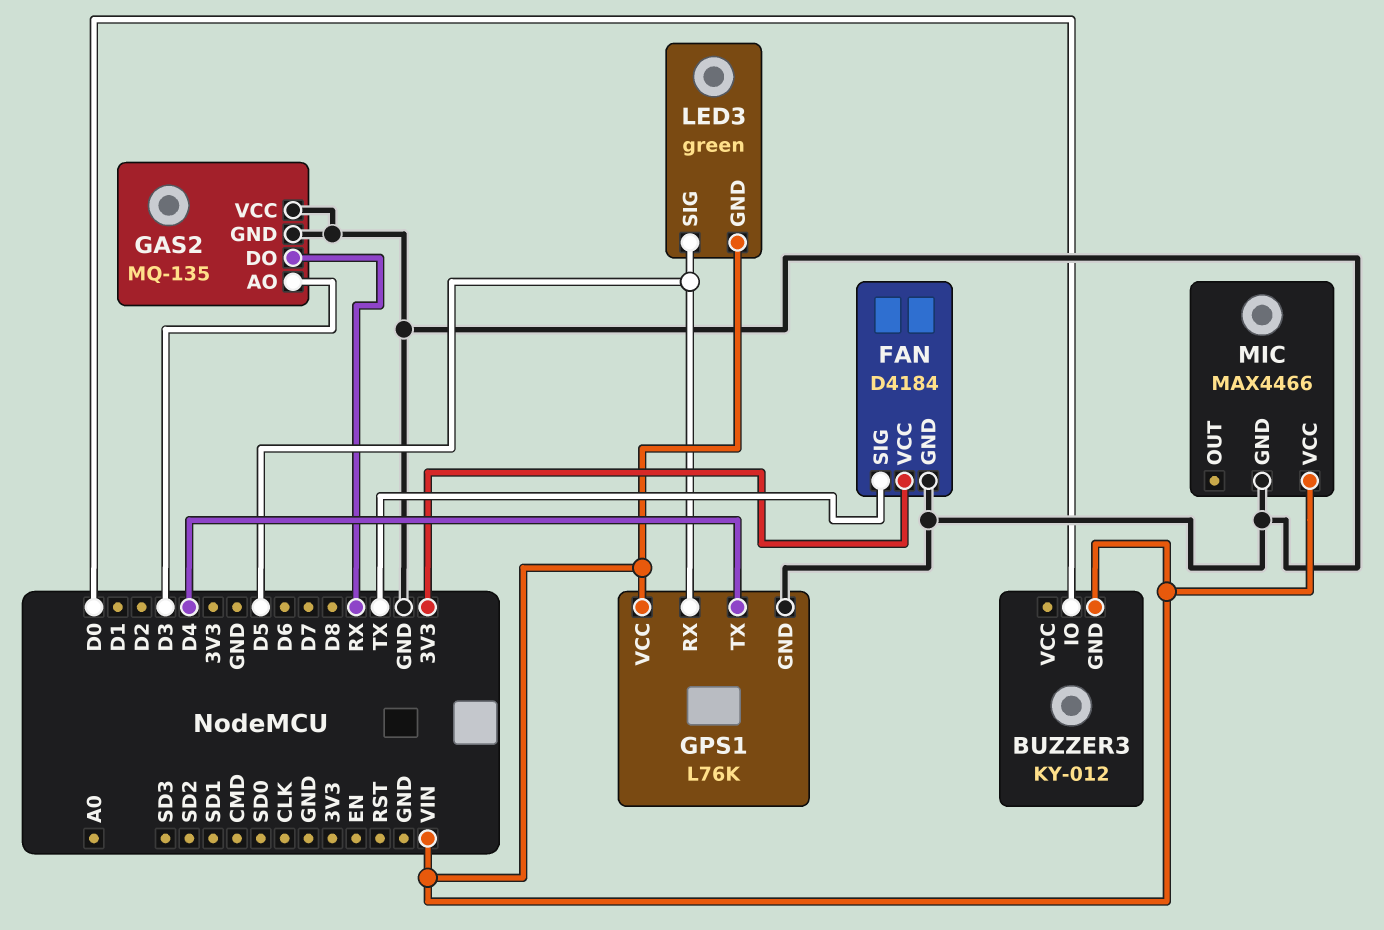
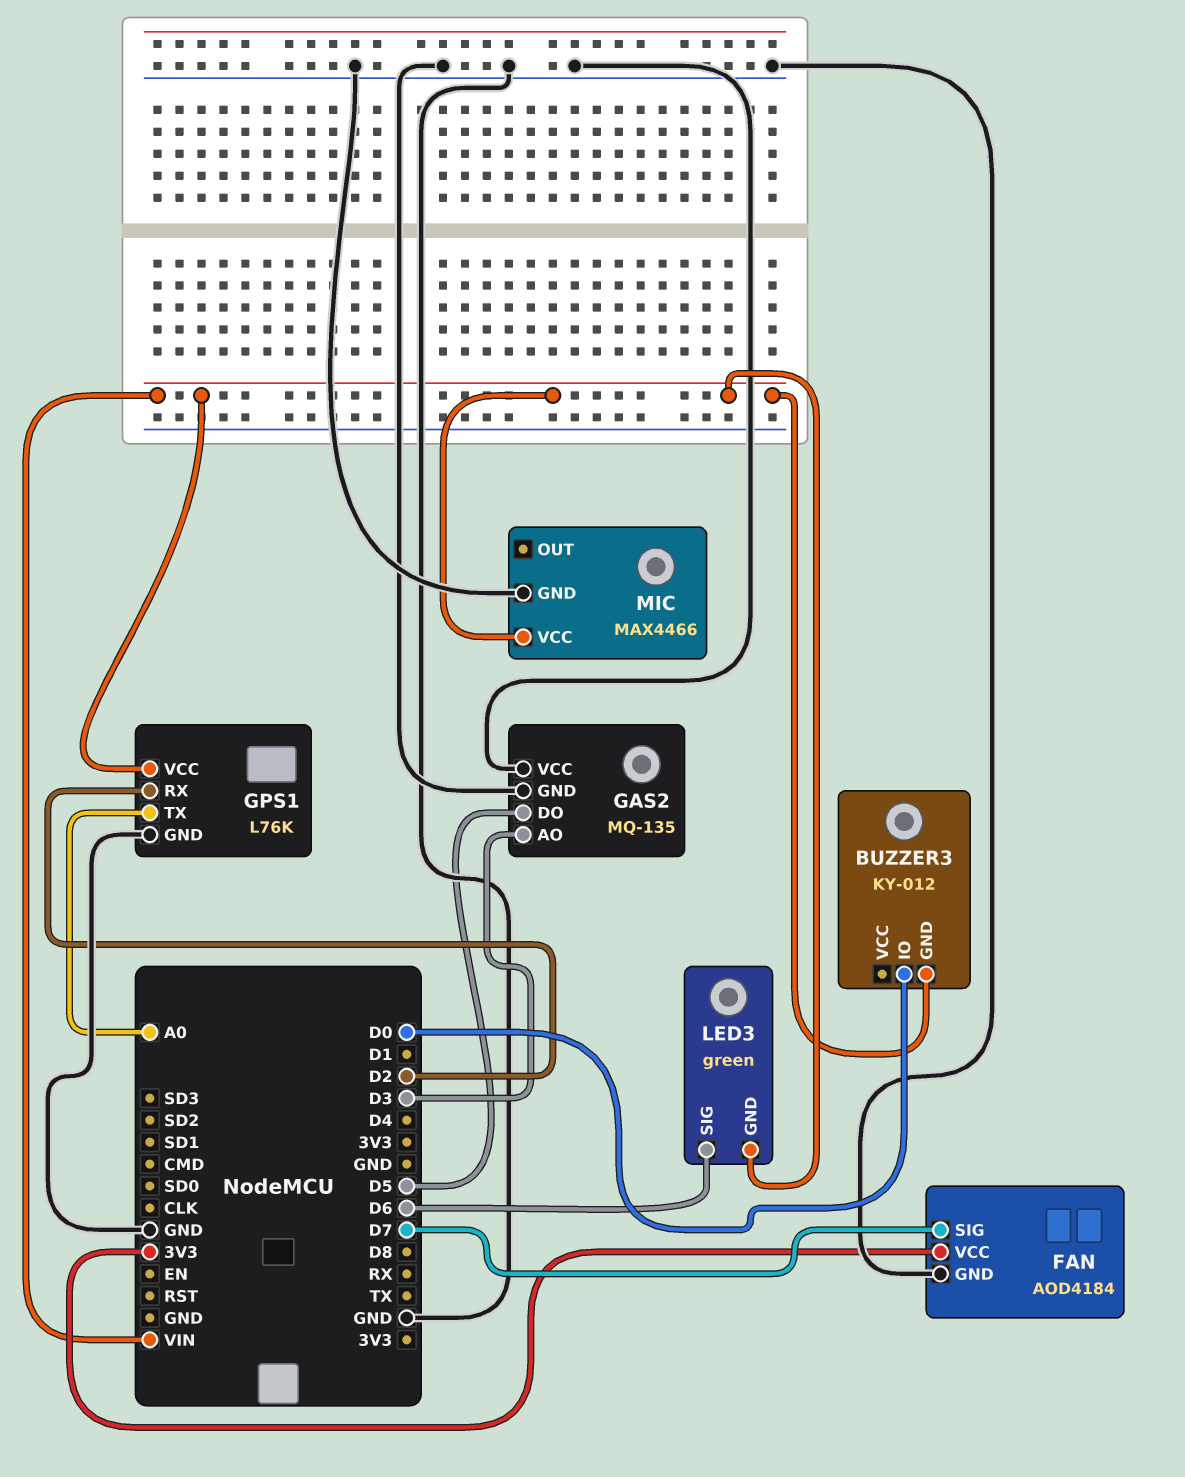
FAN: D4184 -> AOD4184
FAN pin SIG: TX -> D7
GAS2 pin DO: RX -> D5
GPS1 pin RX: D5 -> D2
GPS1 pin TX: D4 -> A0
LED3 pin SIG: D5 -> D6

